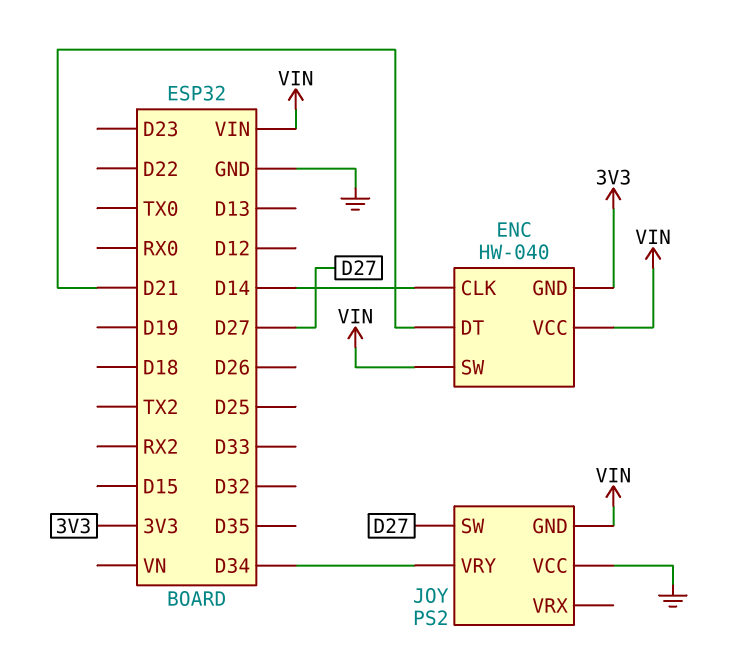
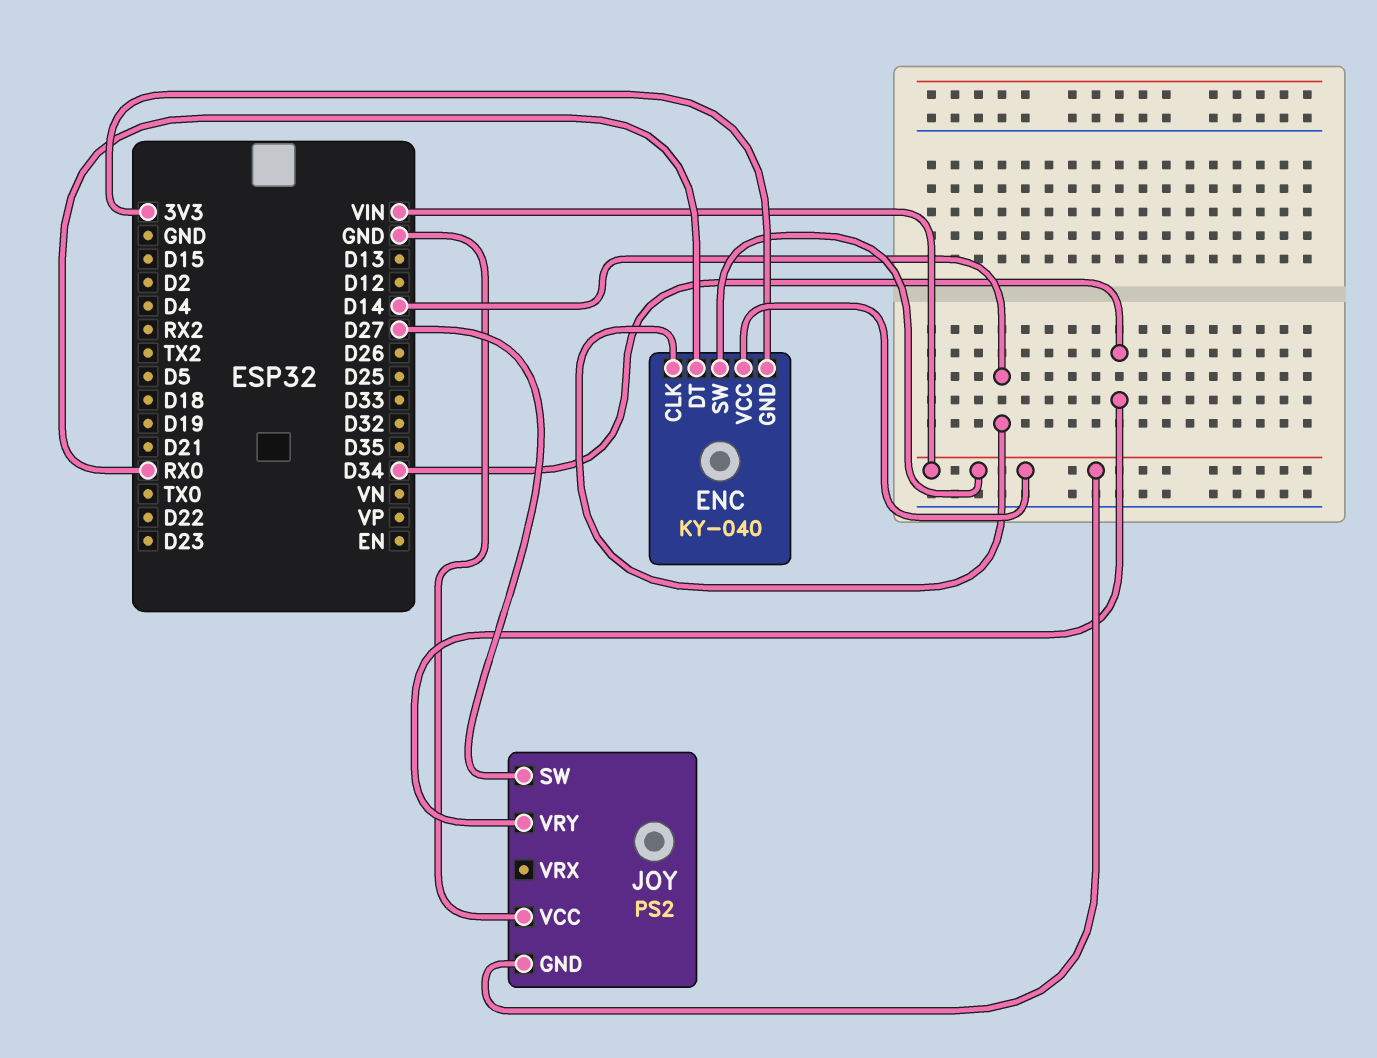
ENC: HW-040 -> KY-040
ENC pin DT: D21 -> RX0

